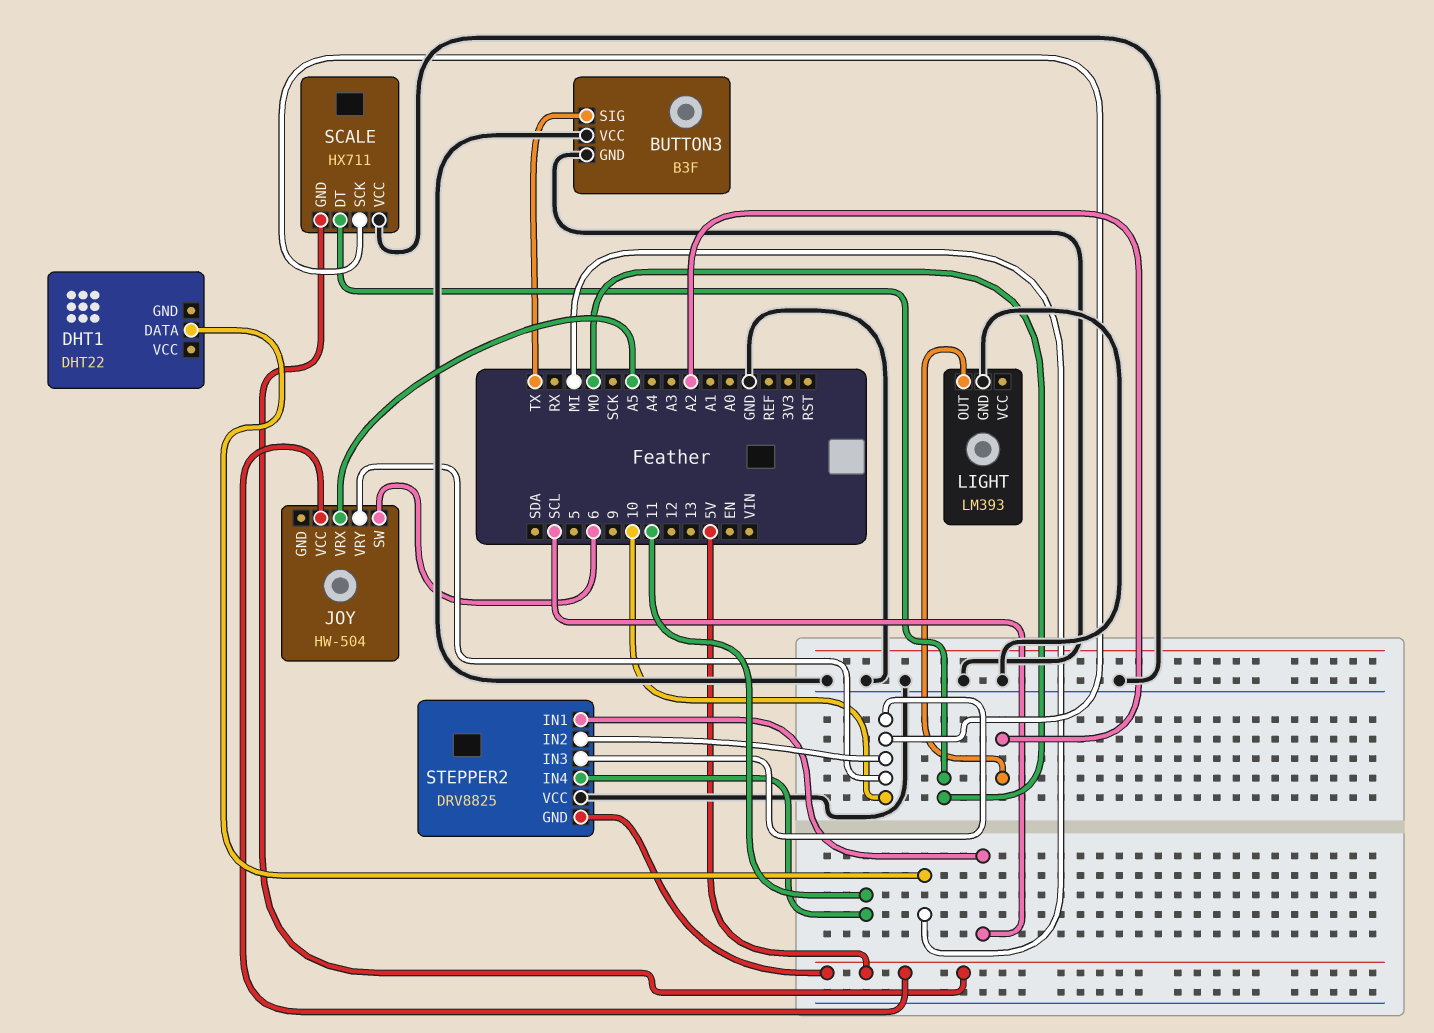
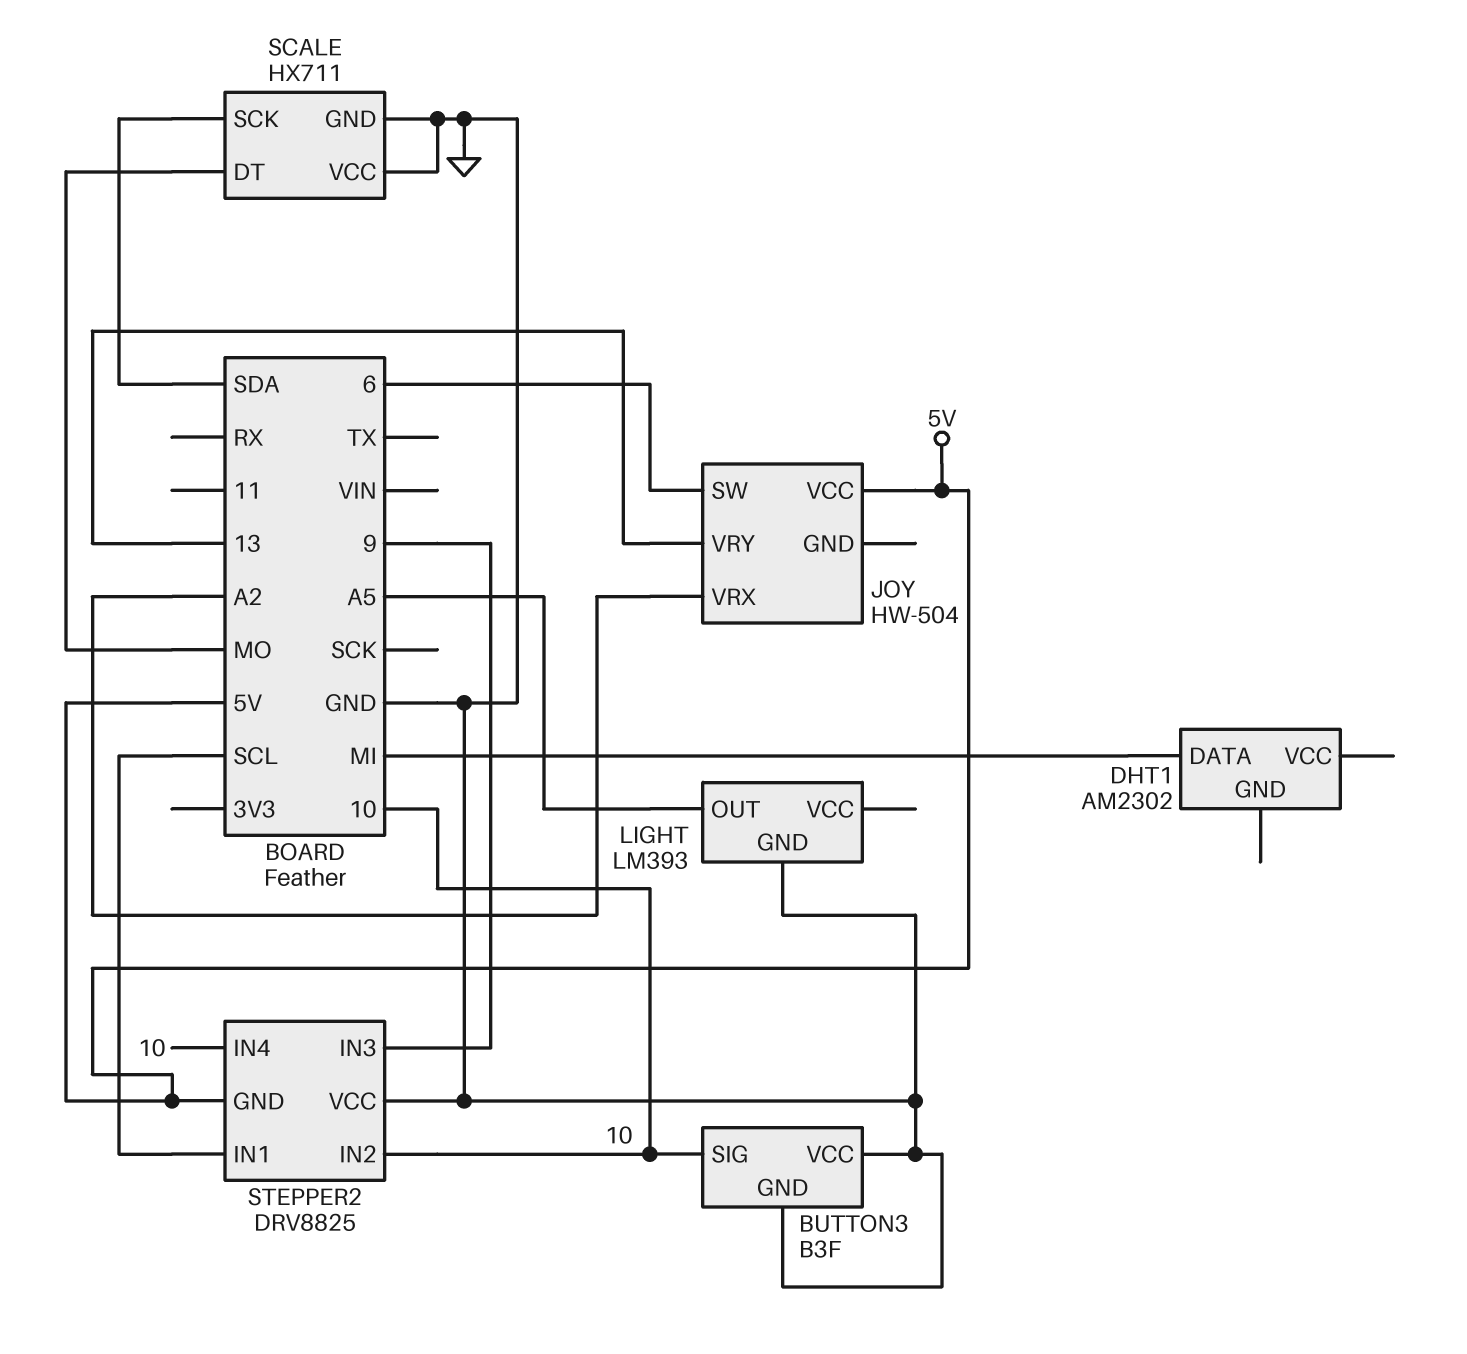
BUTTON3 pin SIG: TX -> 10
DHT1: DHT22 -> AM2302
JOY pin VRX: A5 -> A2
JOY pin VRY: 10 -> 13
LIGHT pin OUT: A2 -> A5
SCALE pin GND: 5V -> GND
SCALE pin SCK: 10 -> SDA
STEPPER2 pin IN3: 10 -> 9
STEPPER2 pin IN4: 11 -> 10

